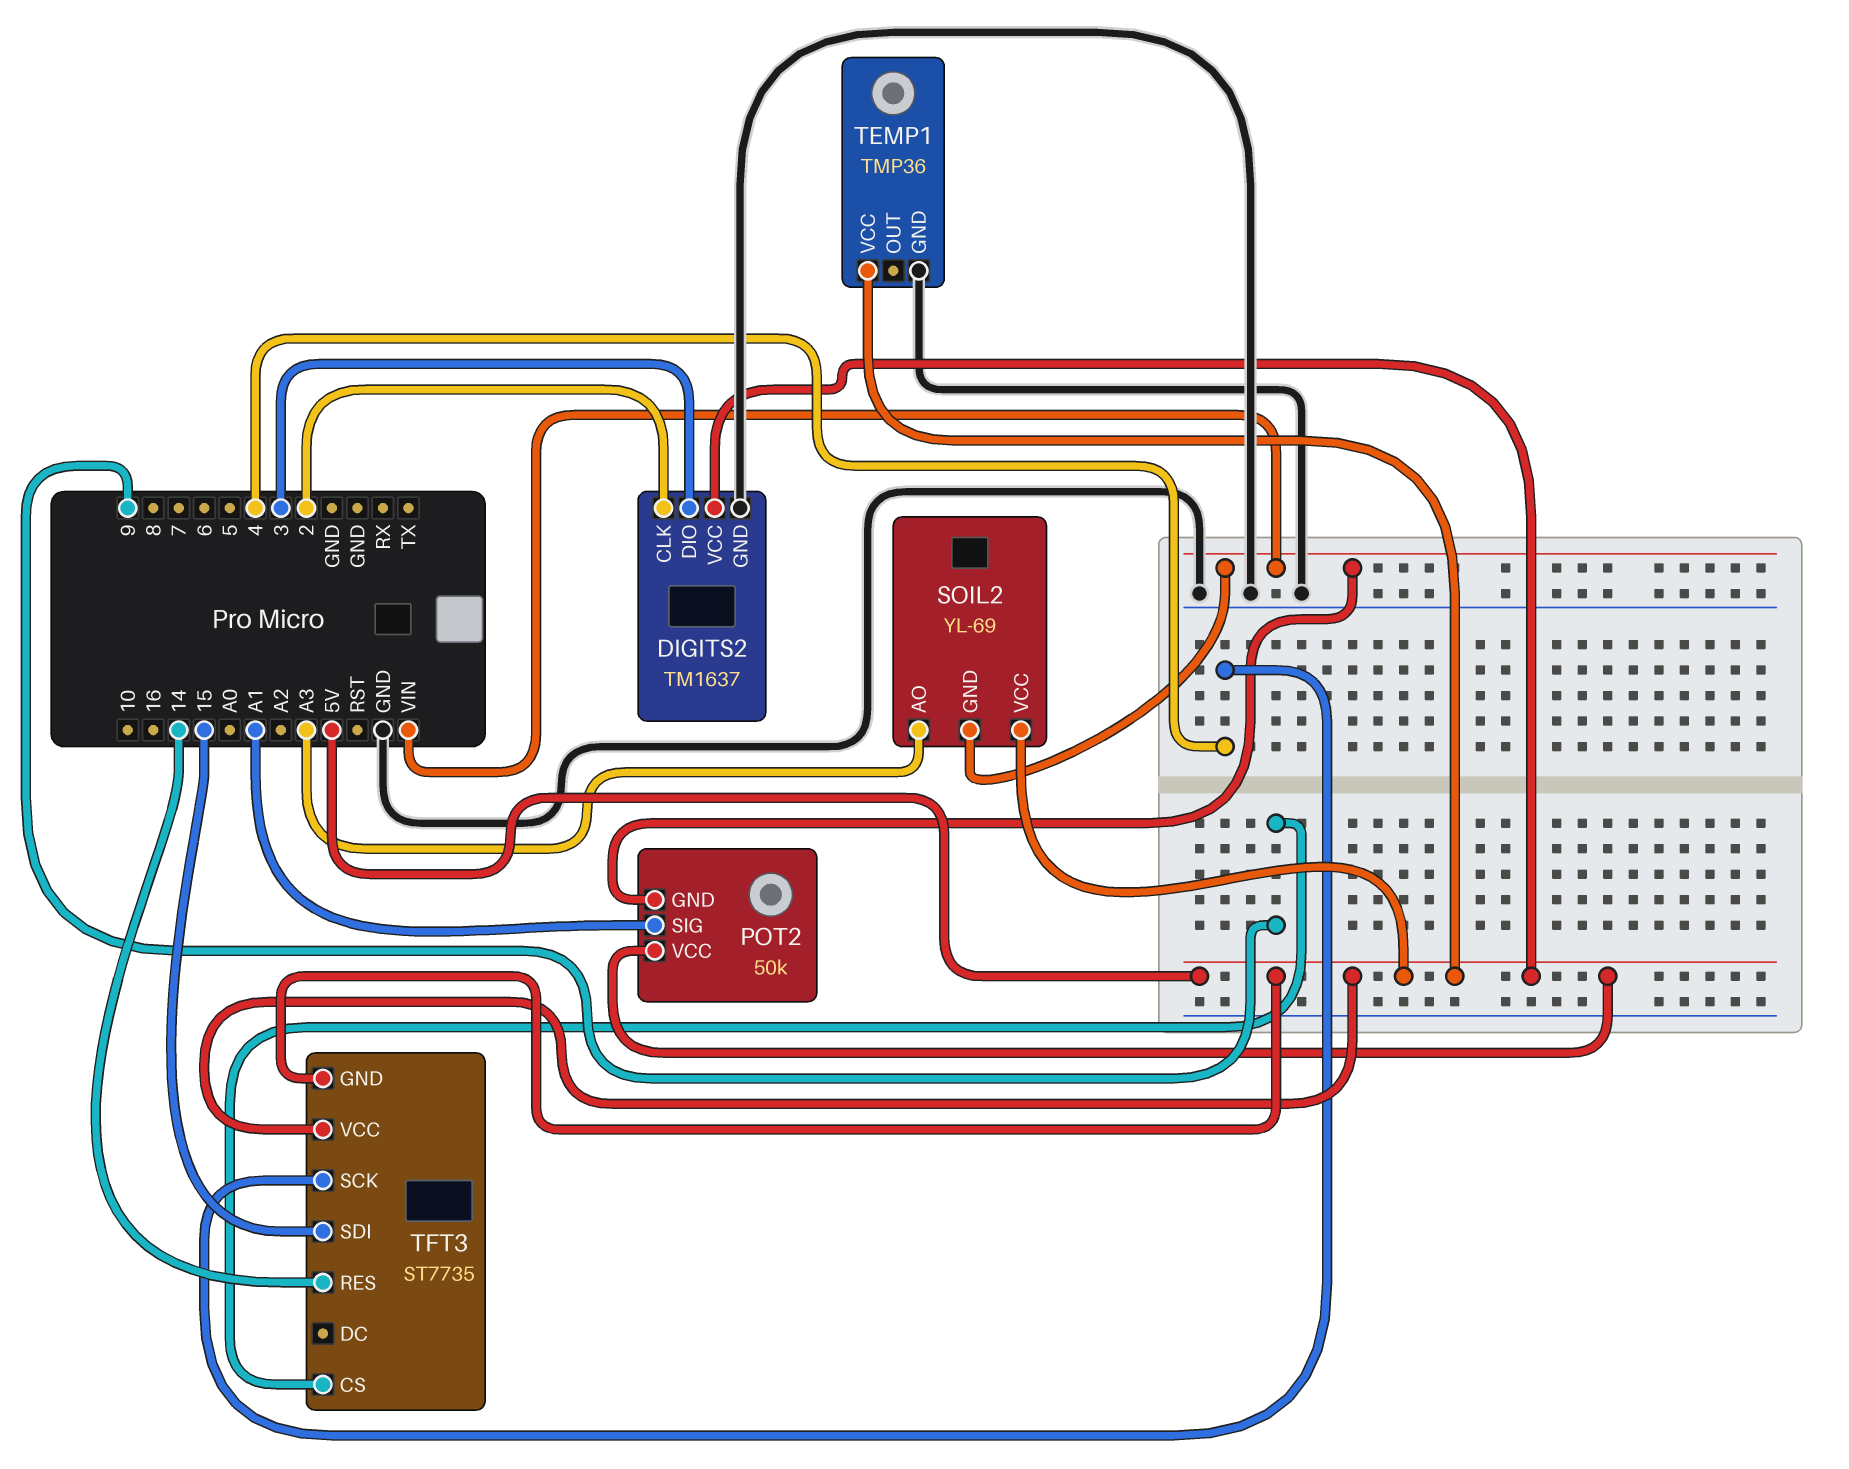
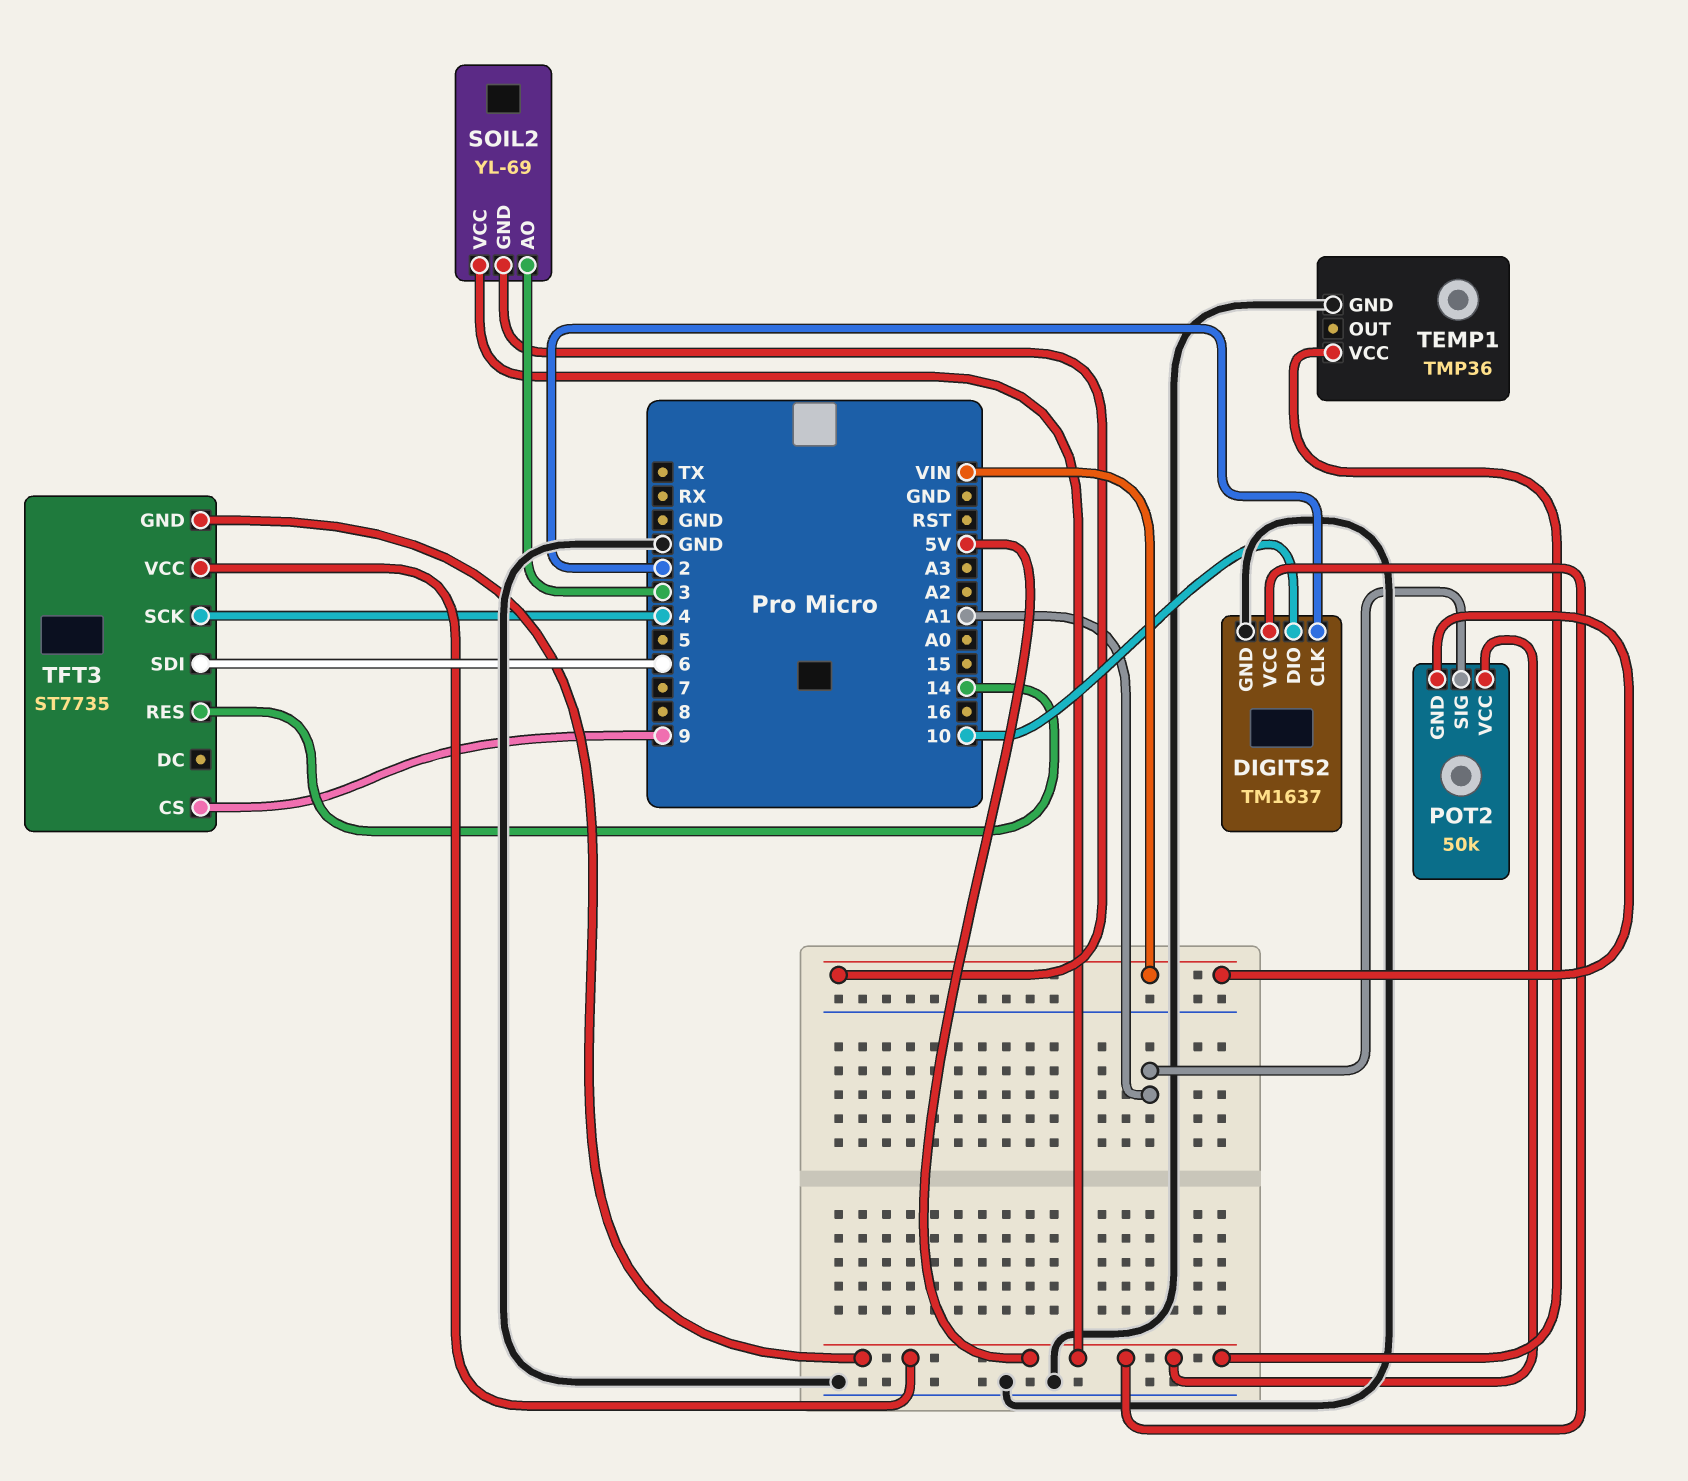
DIGITS2 pin DIO: 3 -> 10
SOIL2 pin AO: A3 -> 3
TFT3 pin SDI: 15 -> 6

